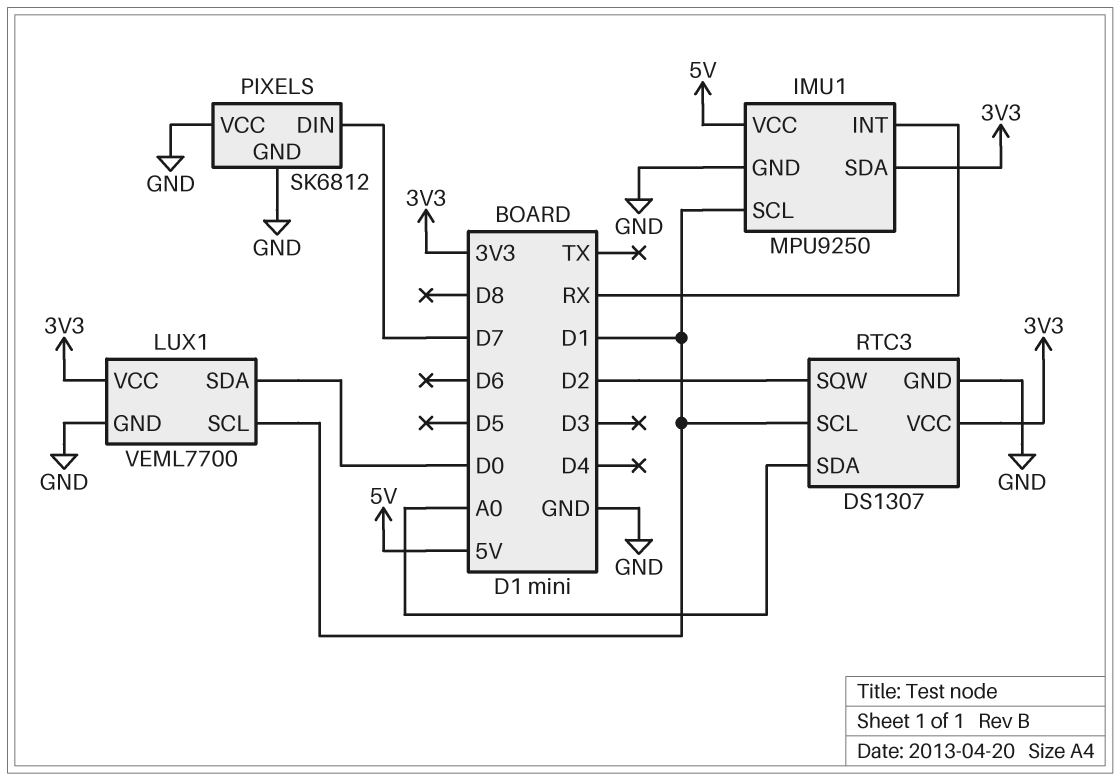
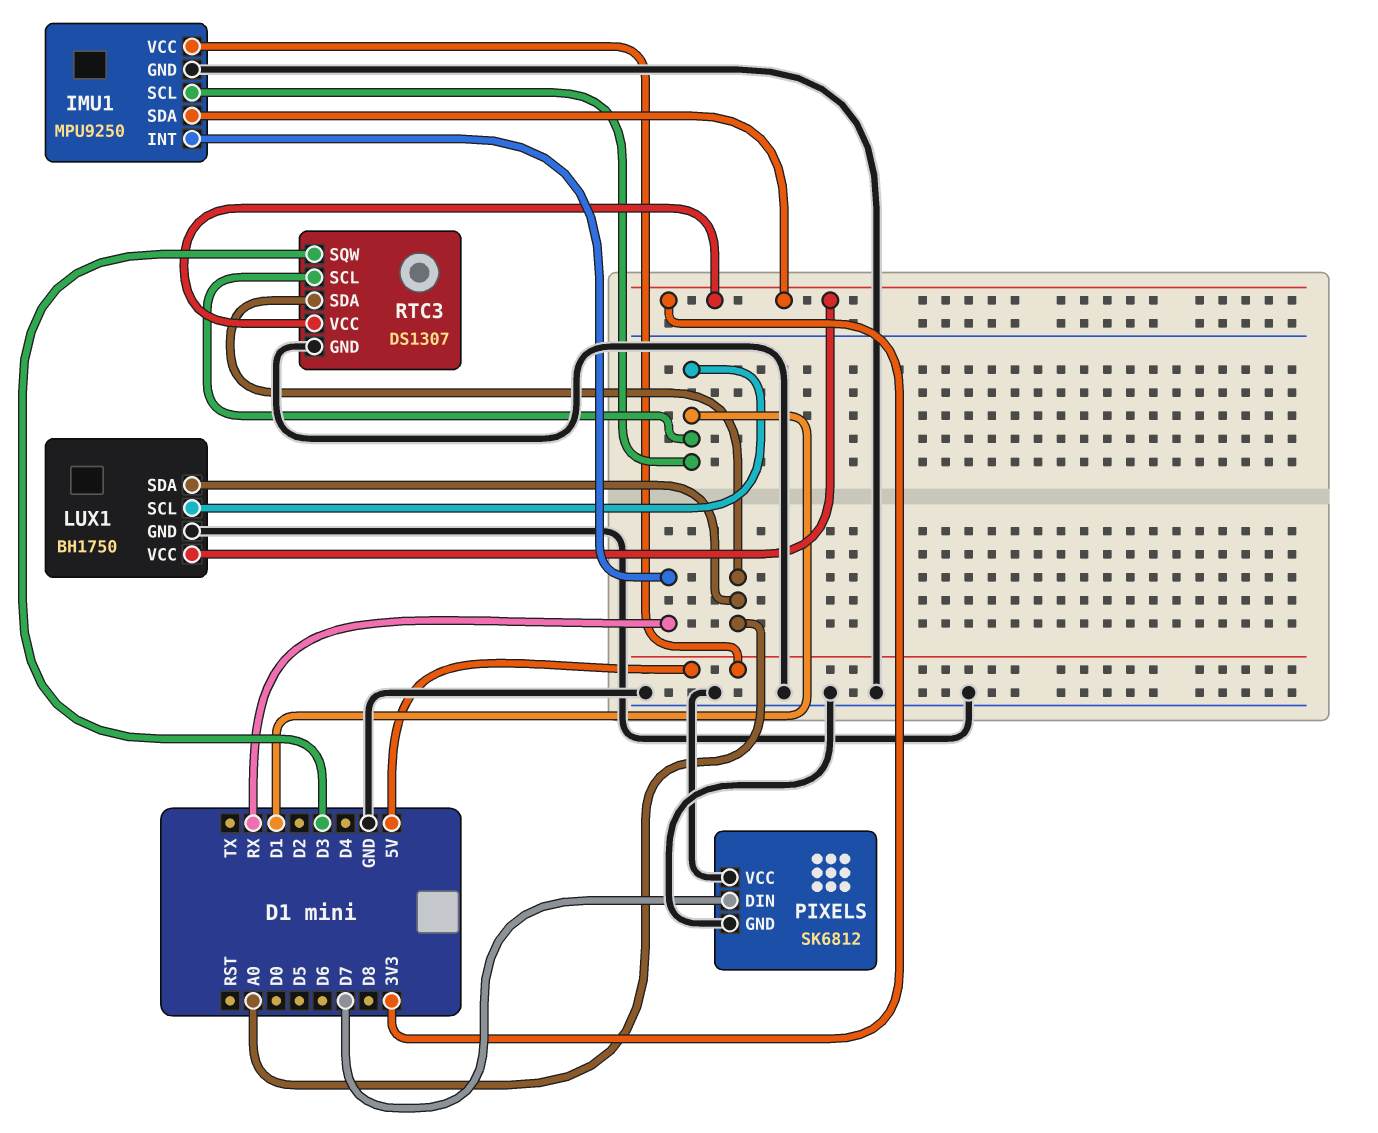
LUX1: VEML7700 -> BH1750
LUX1 pin SDA: D0 -> A0
RTC3 pin SQW: D2 -> D3

